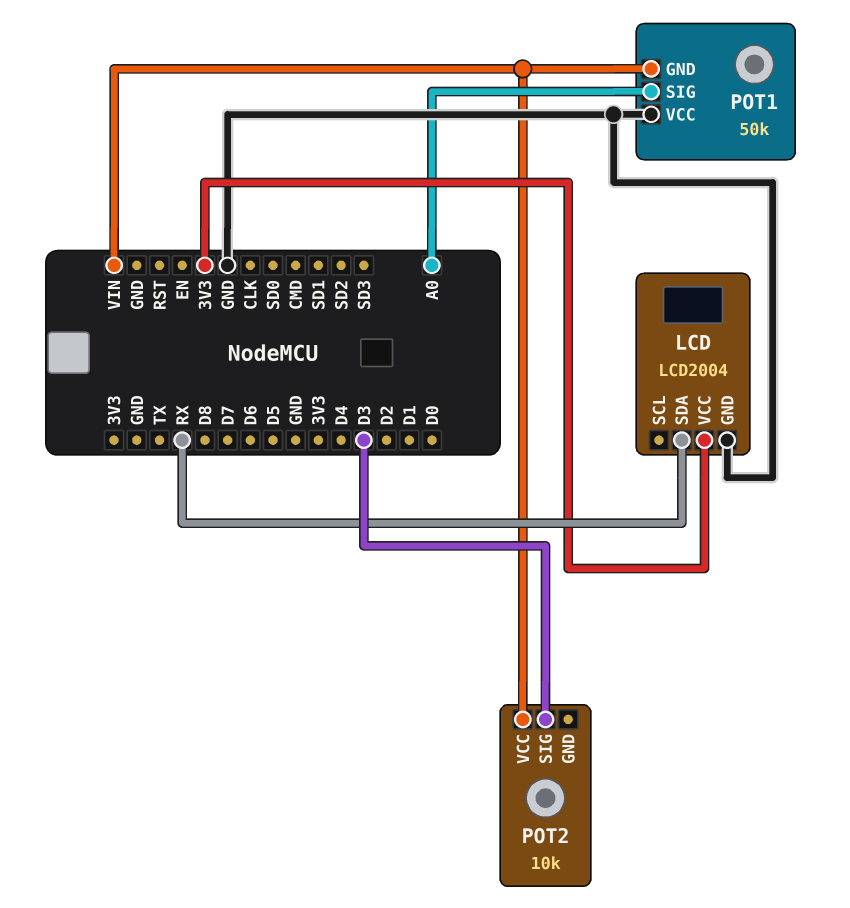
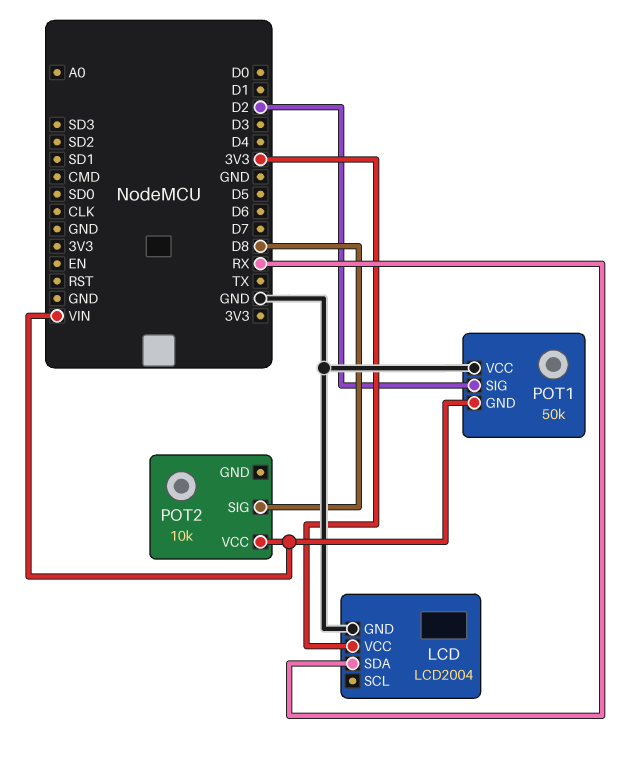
POT1 pin SIG: A0 -> D2
POT2 pin SIG: D3 -> D8

